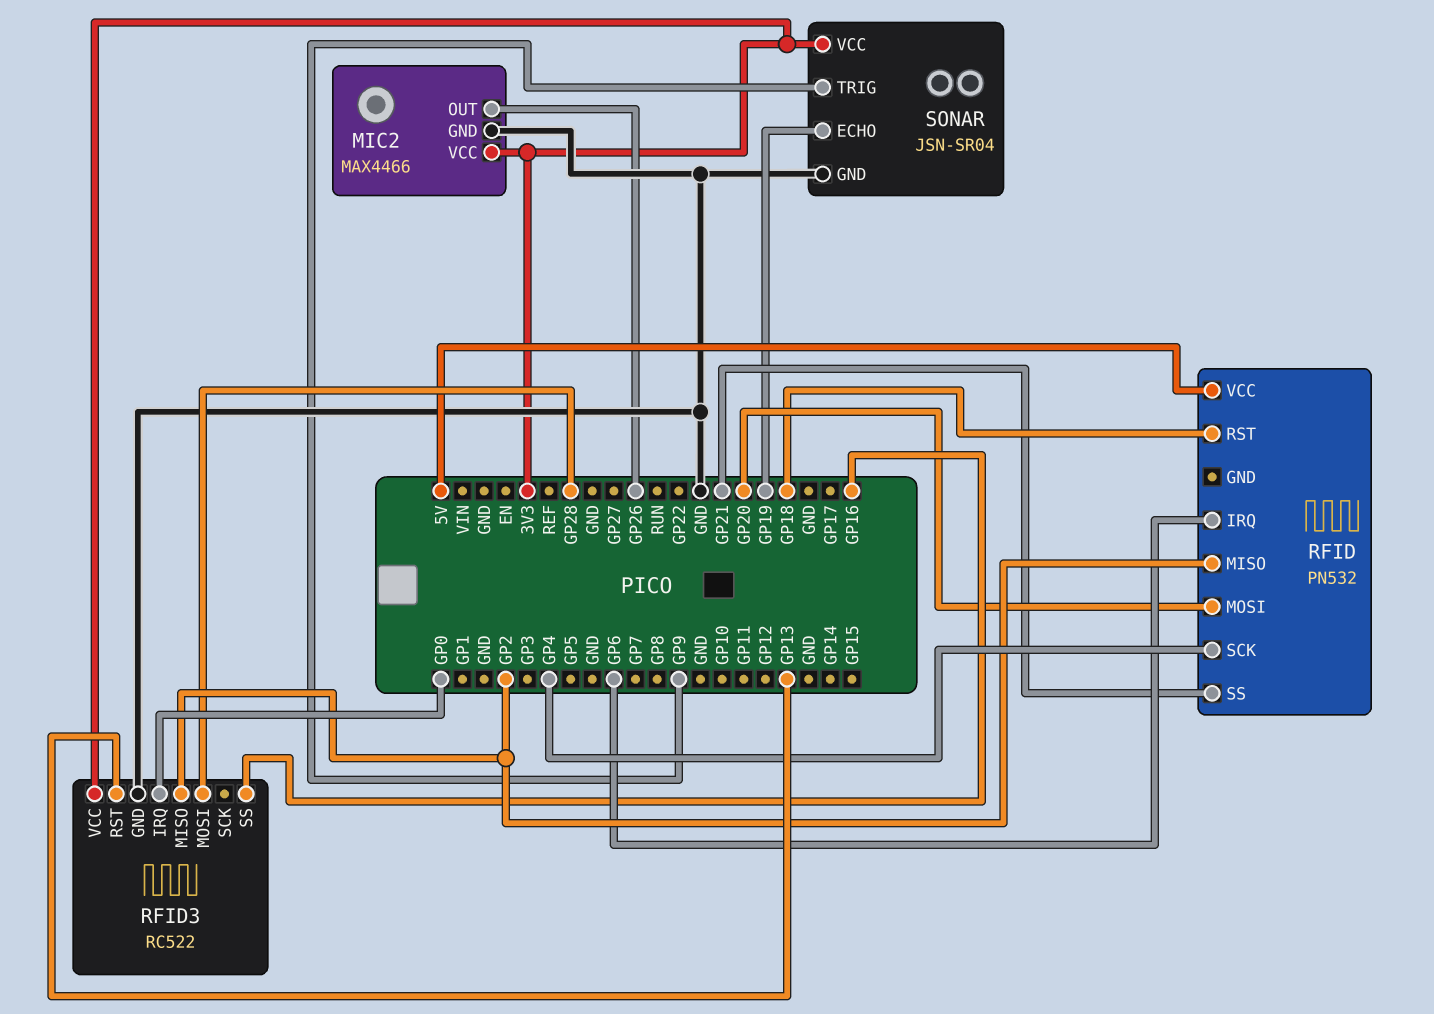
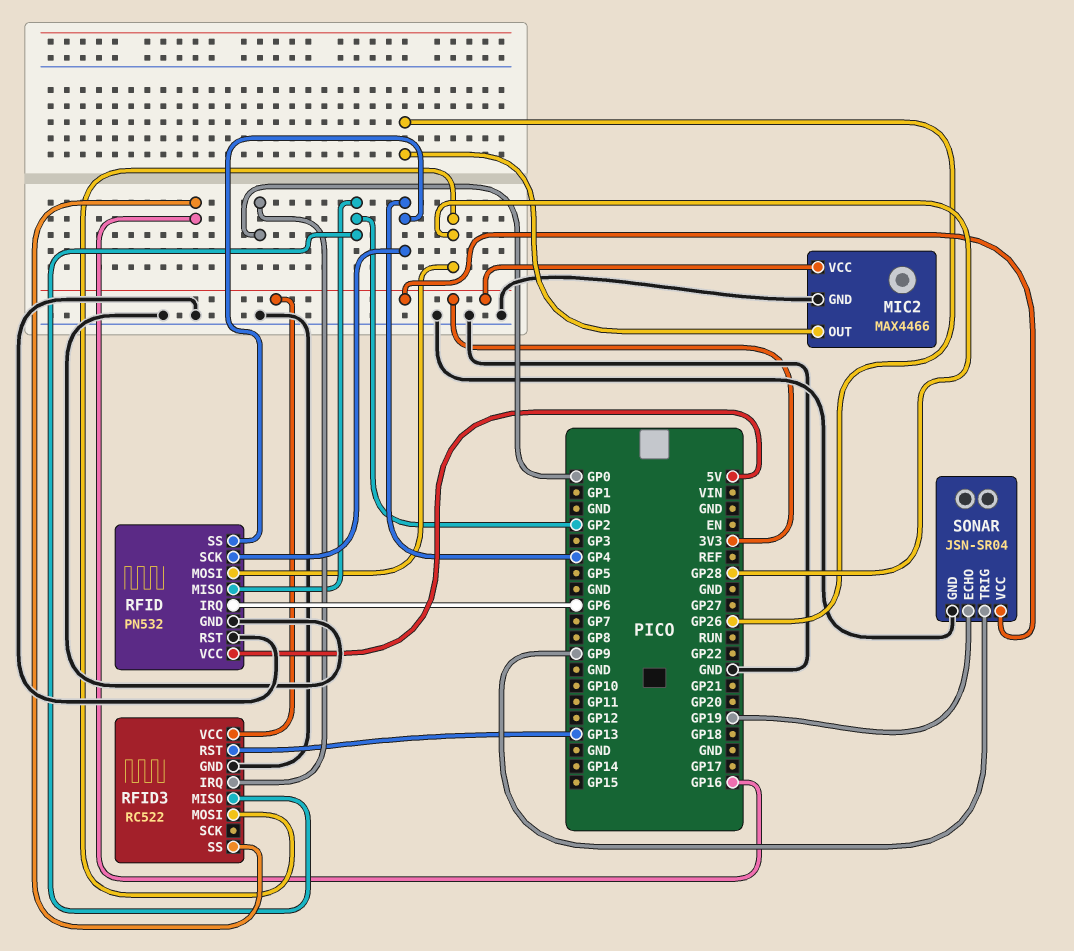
RFID pin GND: none -> GND
RFID pin MOSI: GP20 -> GP28
RFID pin RST: GP18 -> GND
RFID pin SS: GP21 -> GP4

